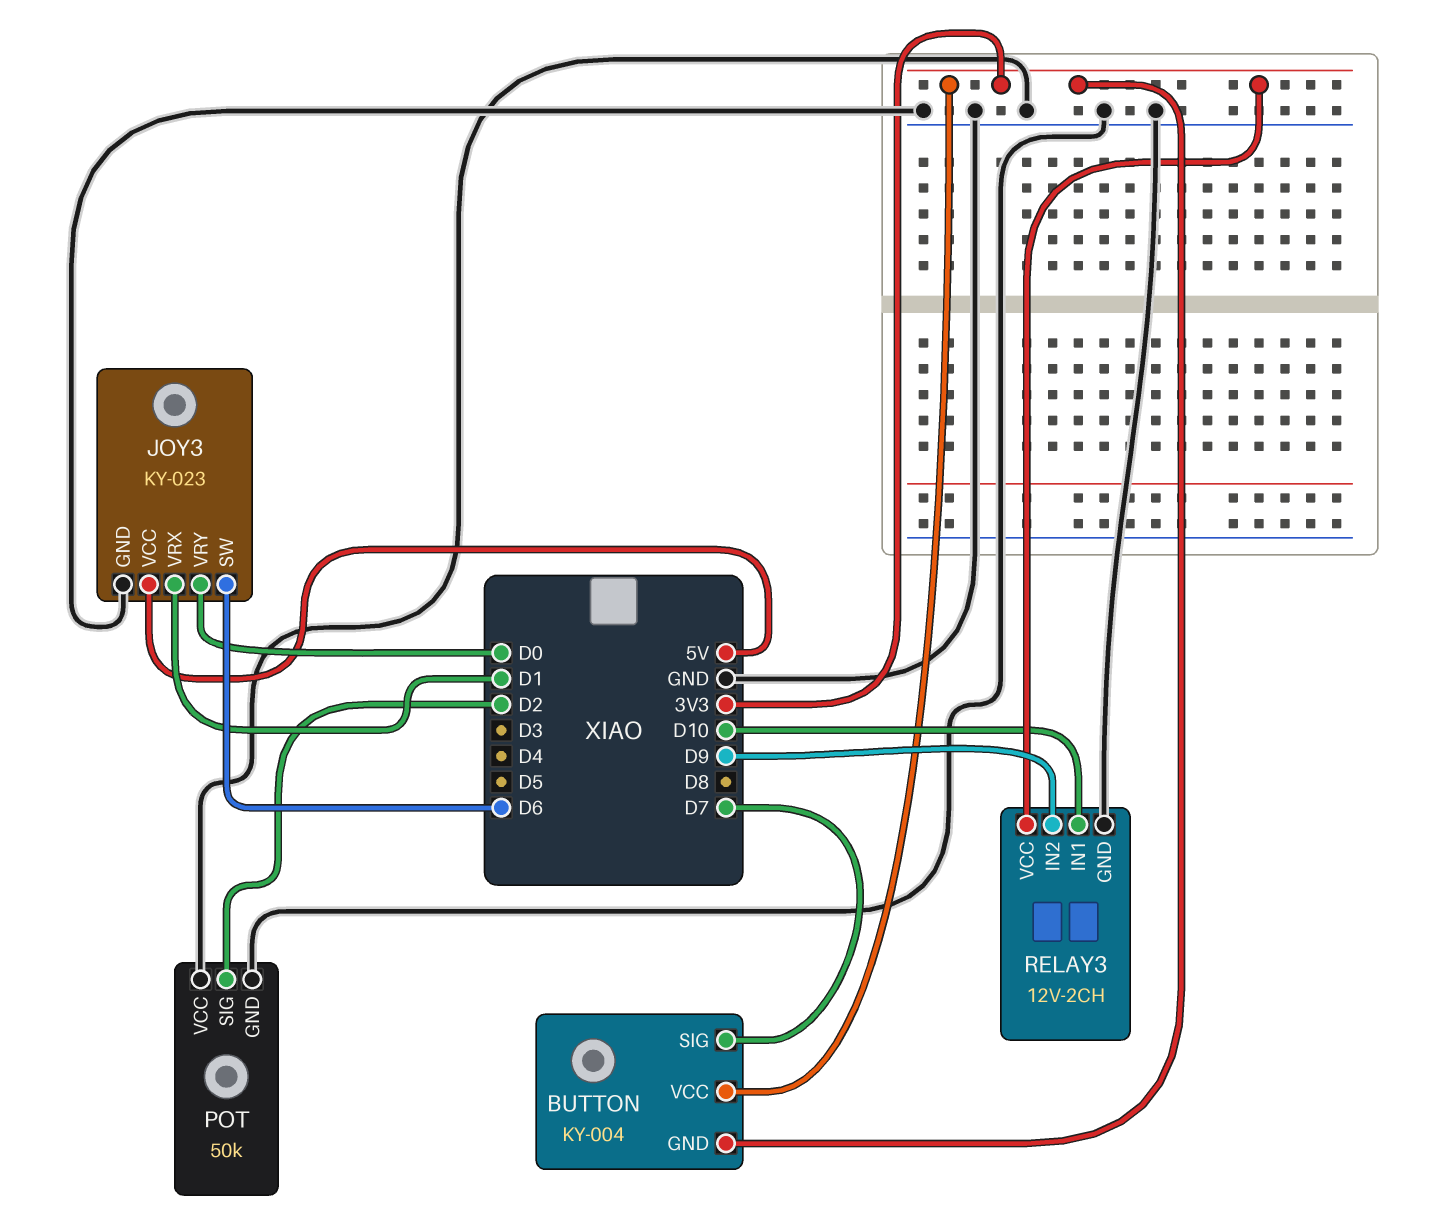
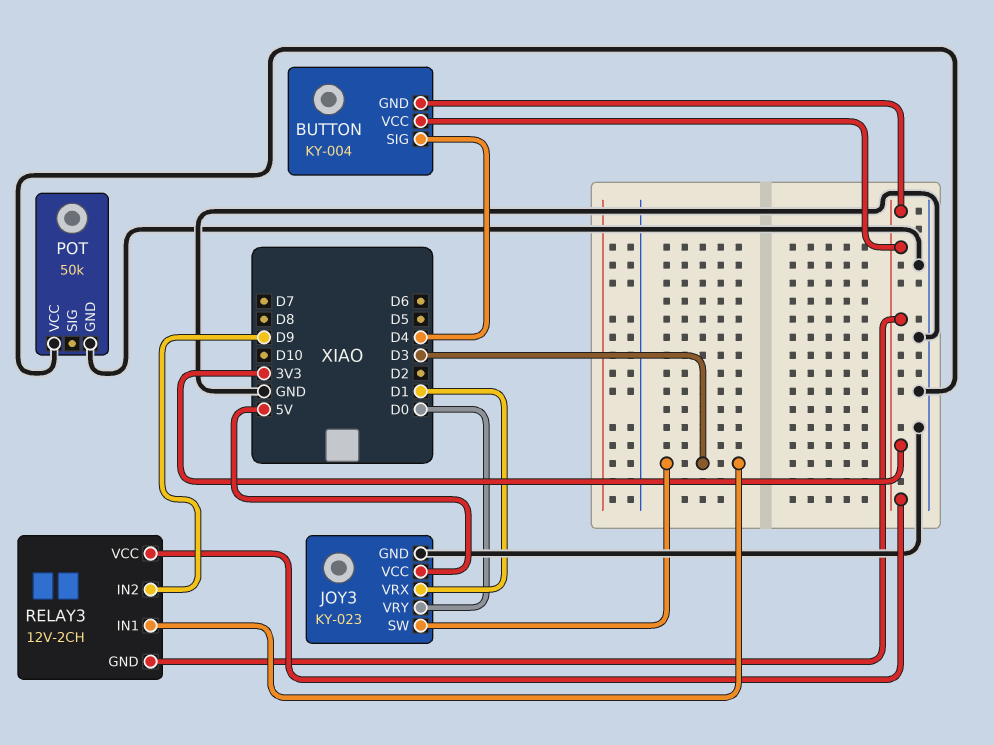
BUTTON pin SIG: D7 -> D4
JOY3 pin SW: D6 -> D3
POT pin SIG: D2 -> none
RELAY3 pin GND: GND -> 3V3
RELAY3 pin IN1: D10 -> D3

